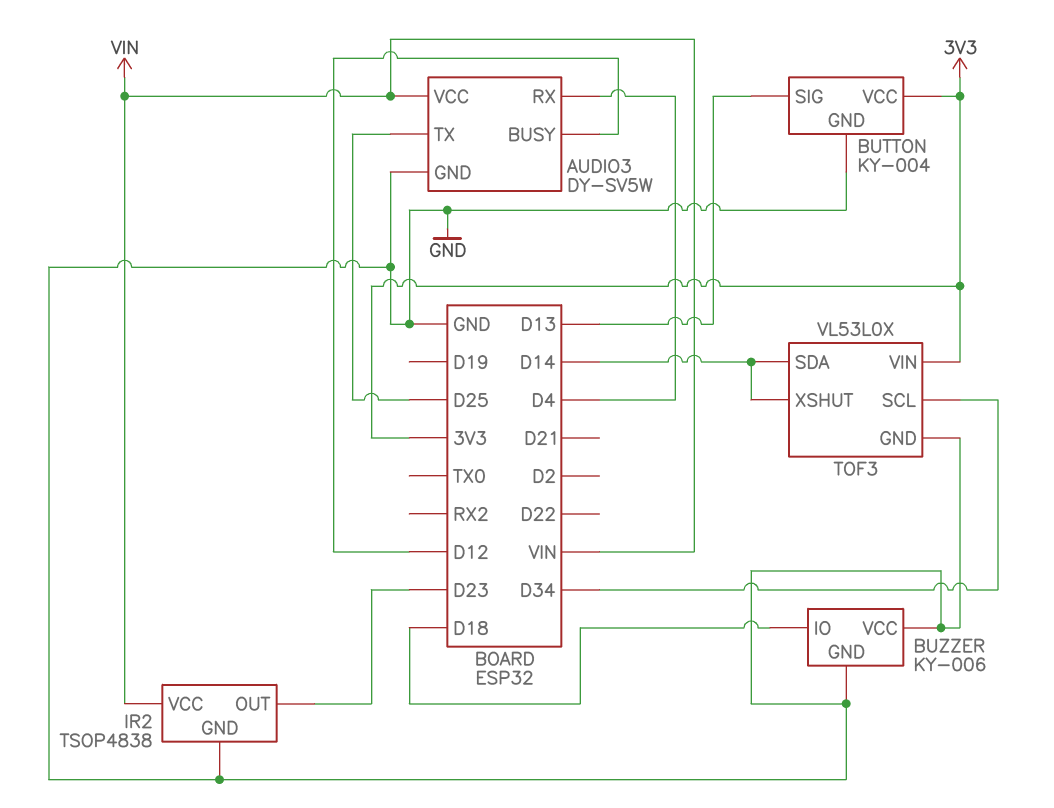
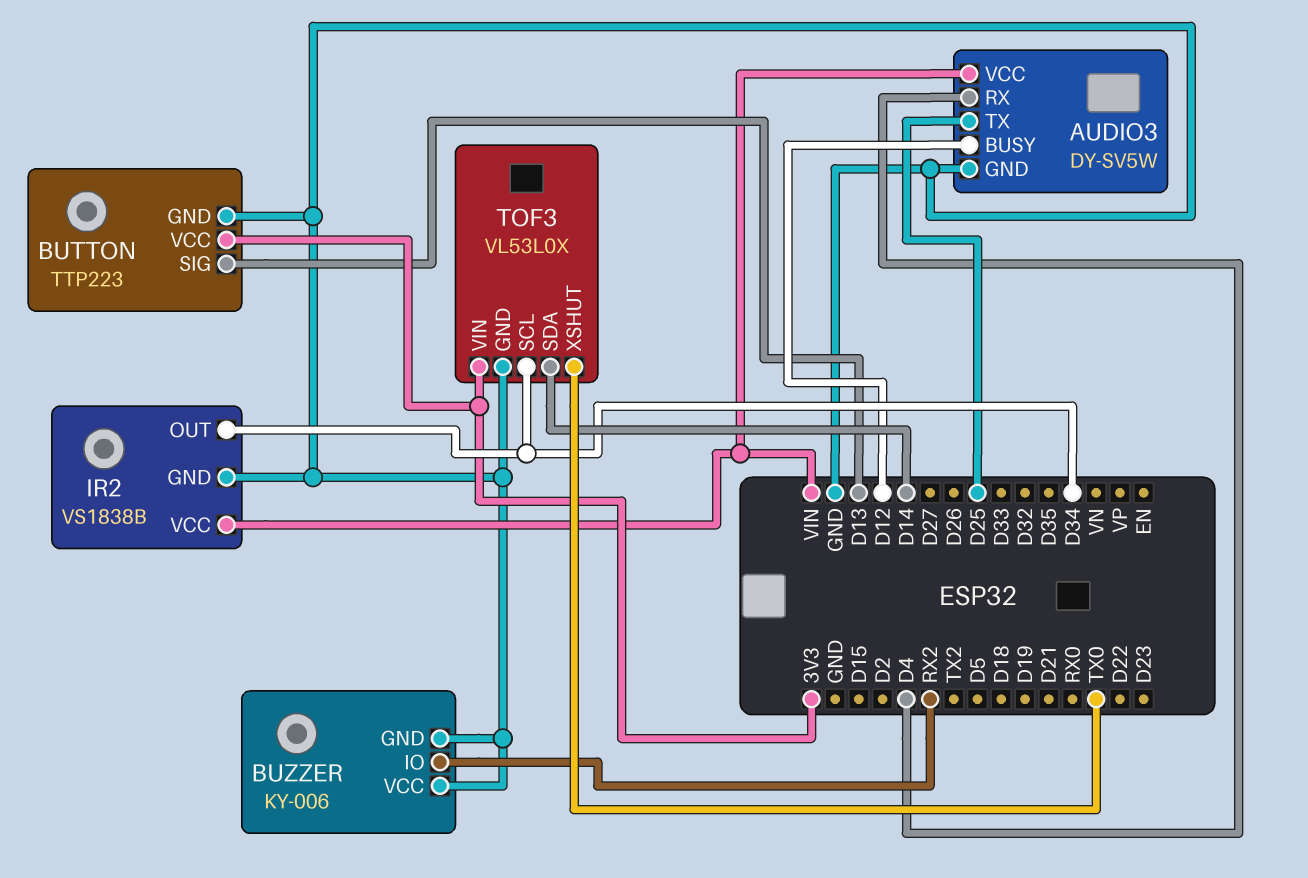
BUTTON: KY-004 -> TTP223
BUZZER pin IO: D18 -> RX2
IR2: TSOP4838 -> VS1838B
IR2 pin OUT: D23 -> D34
TOF3 pin XSHUT: D14 -> TX0

